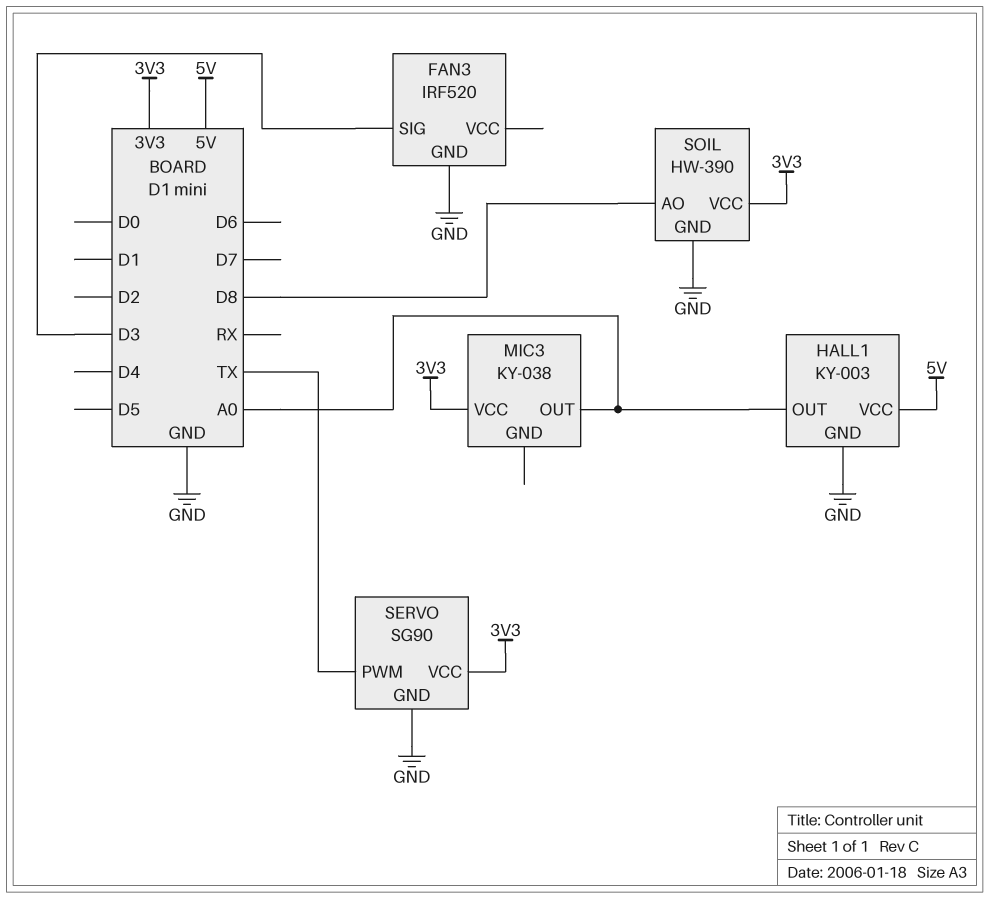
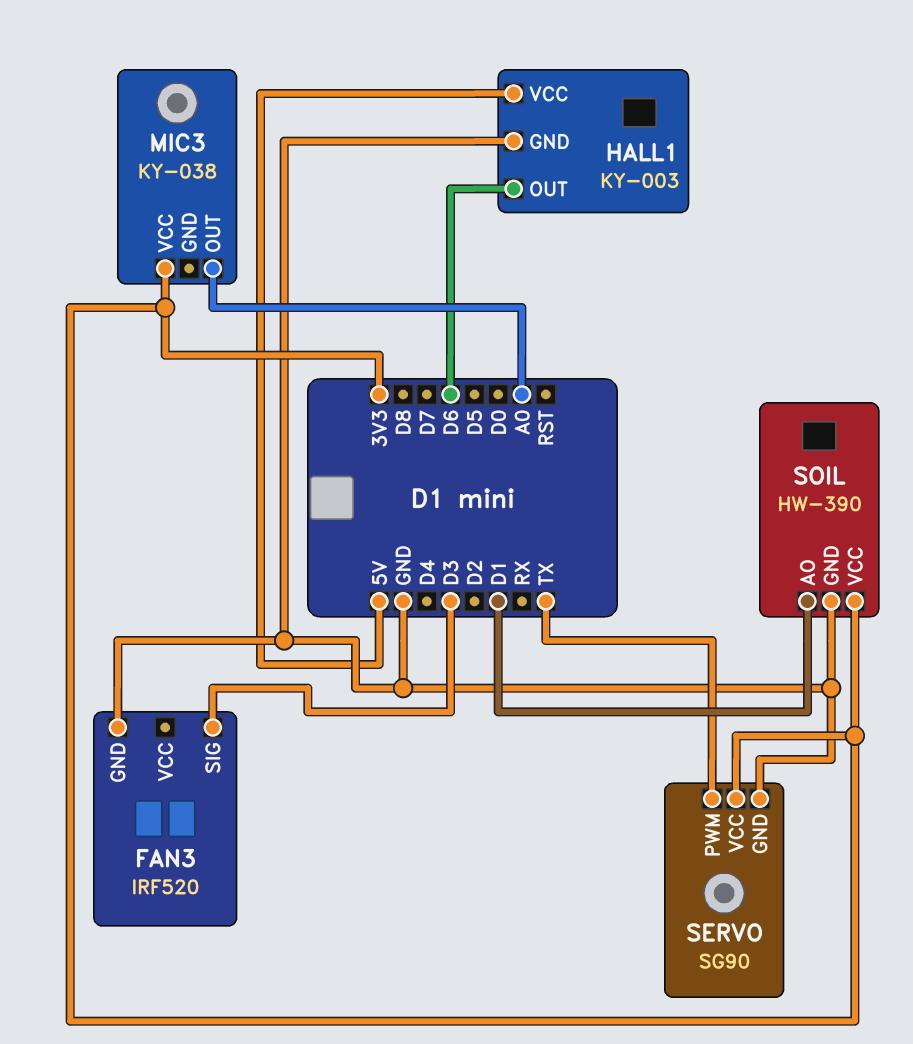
HALL1 pin OUT: A0 -> D6
SOIL pin AO: D8 -> D1

